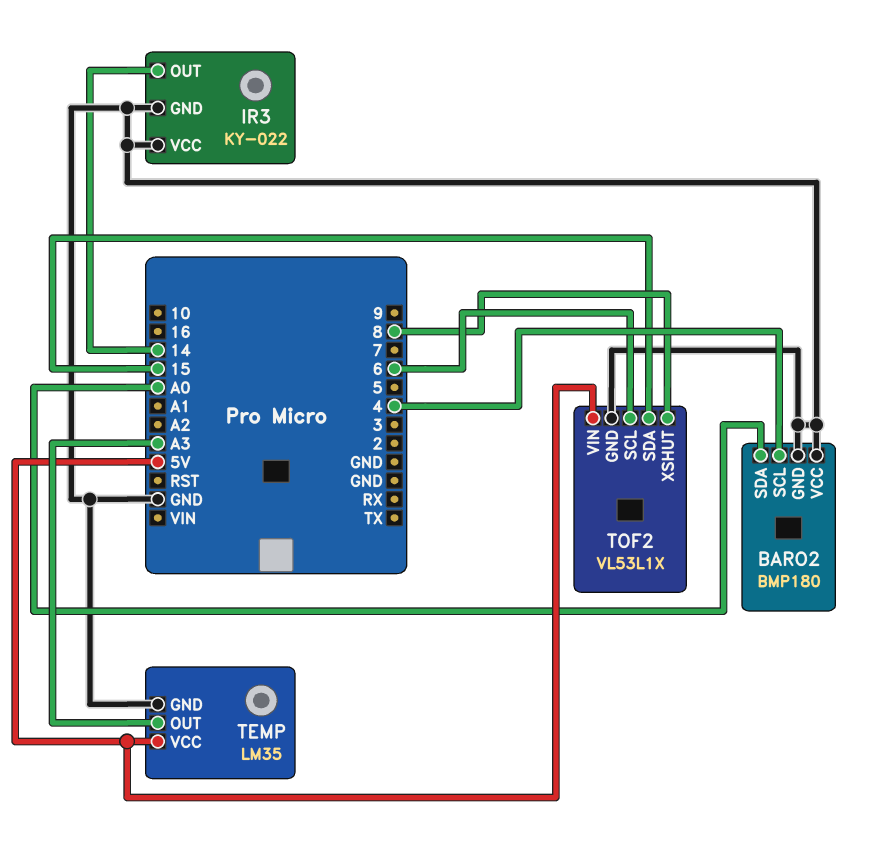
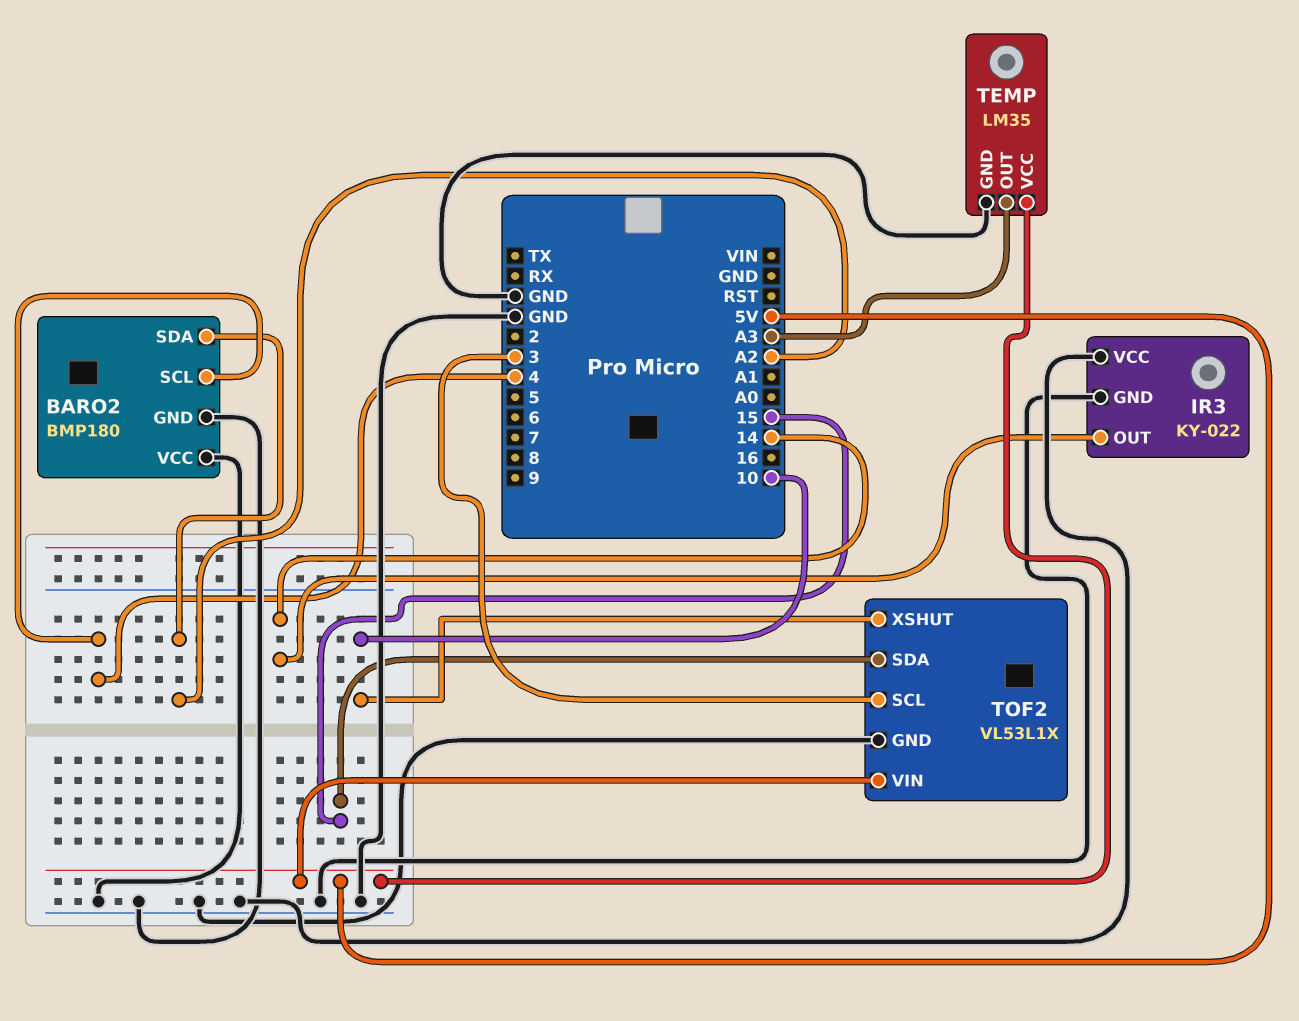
BARO2 pin SDA: A0 -> A2
TOF2 pin SCL: 6 -> 3
TOF2 pin XSHUT: 8 -> 10

